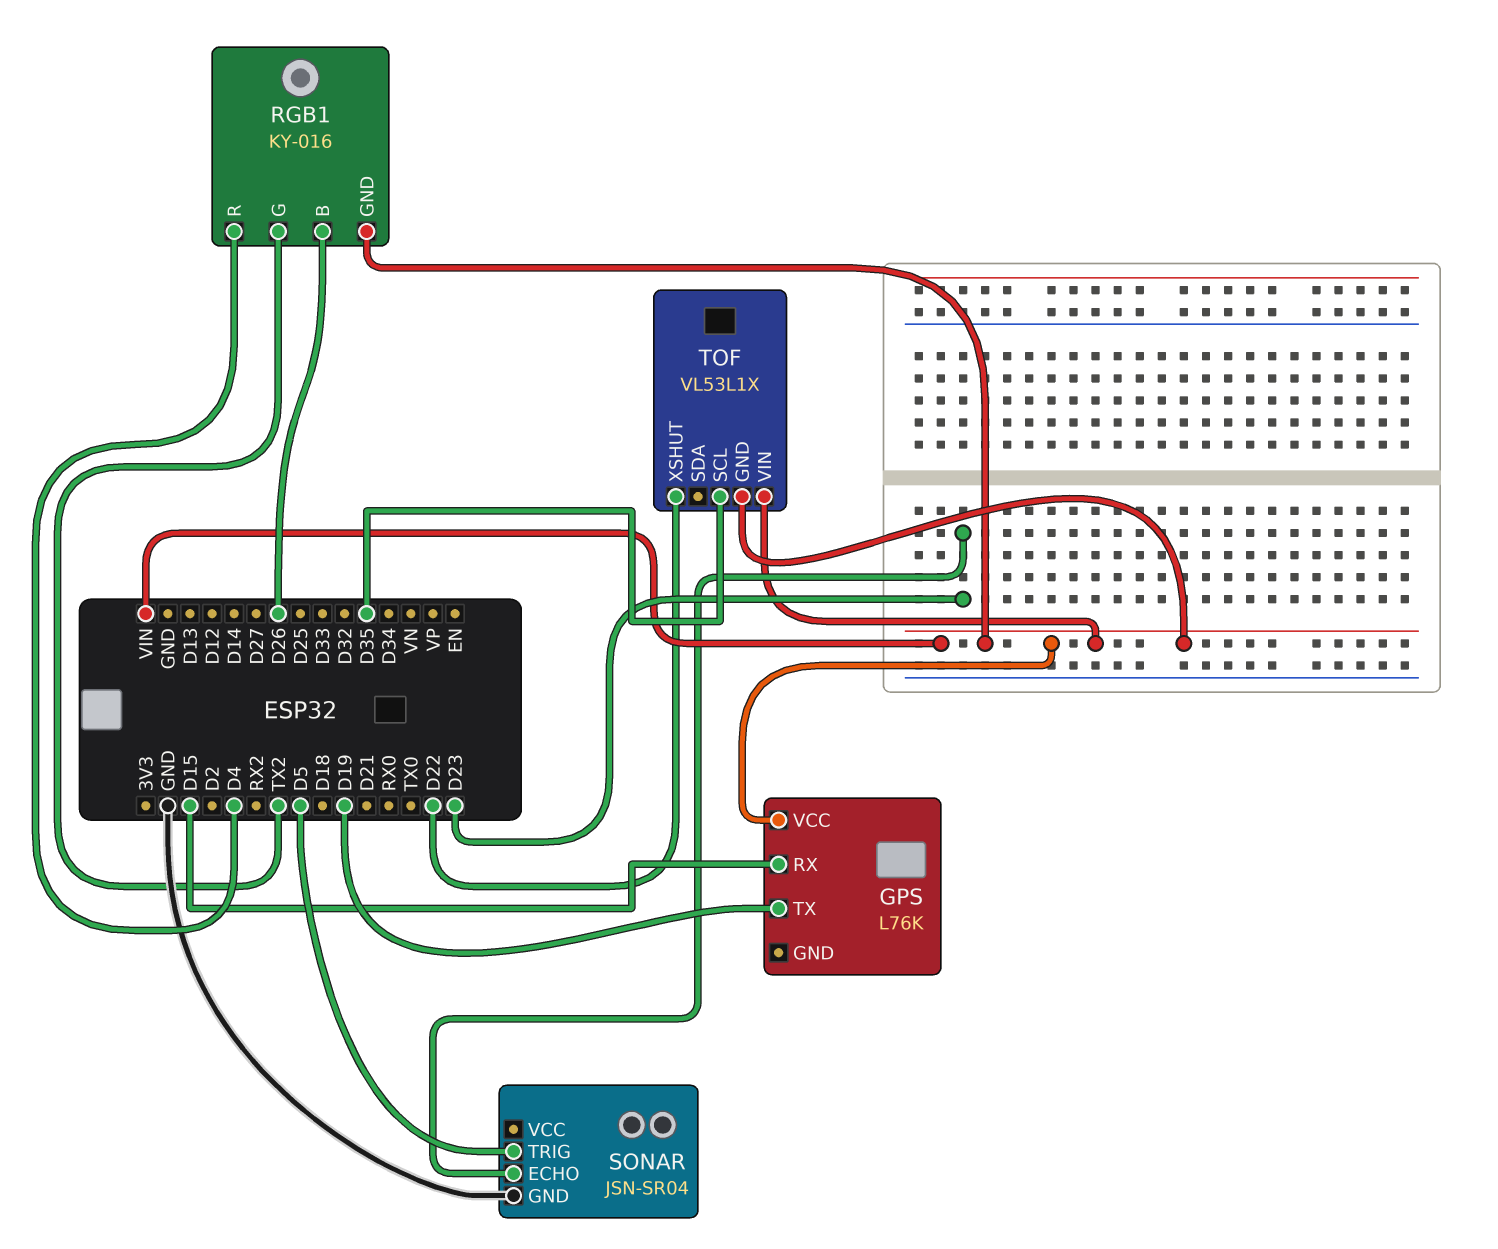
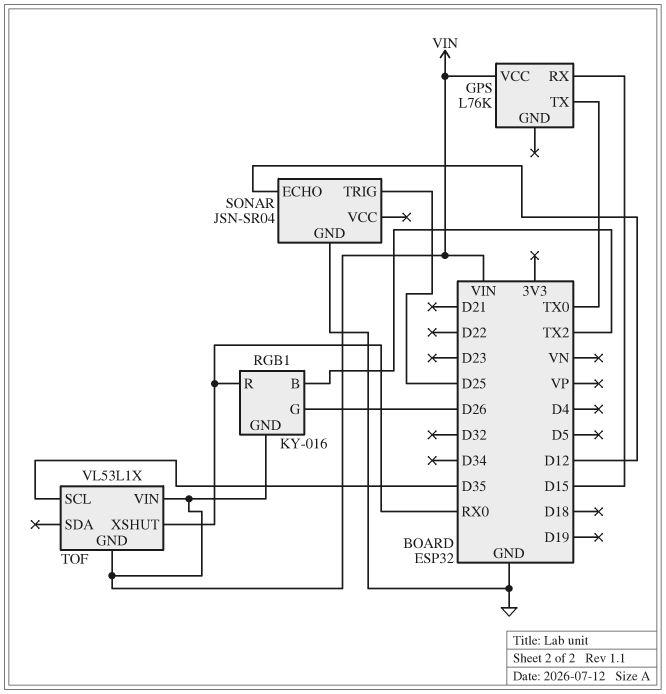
GPS pin TX: D19 -> TX0
RGB1 pin B: D26 -> TX2
RGB1 pin G: TX2 -> D26
RGB1 pin R: D4 -> RX0
SONAR pin ECHO: D23 -> D12
SONAR pin TRIG: D5 -> D25
TOF pin XSHUT: D22 -> RX0

